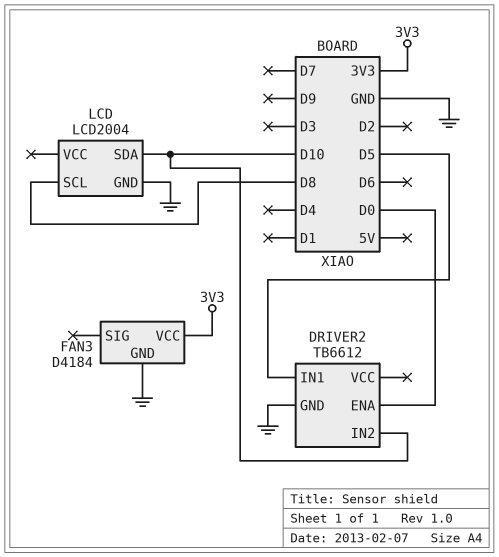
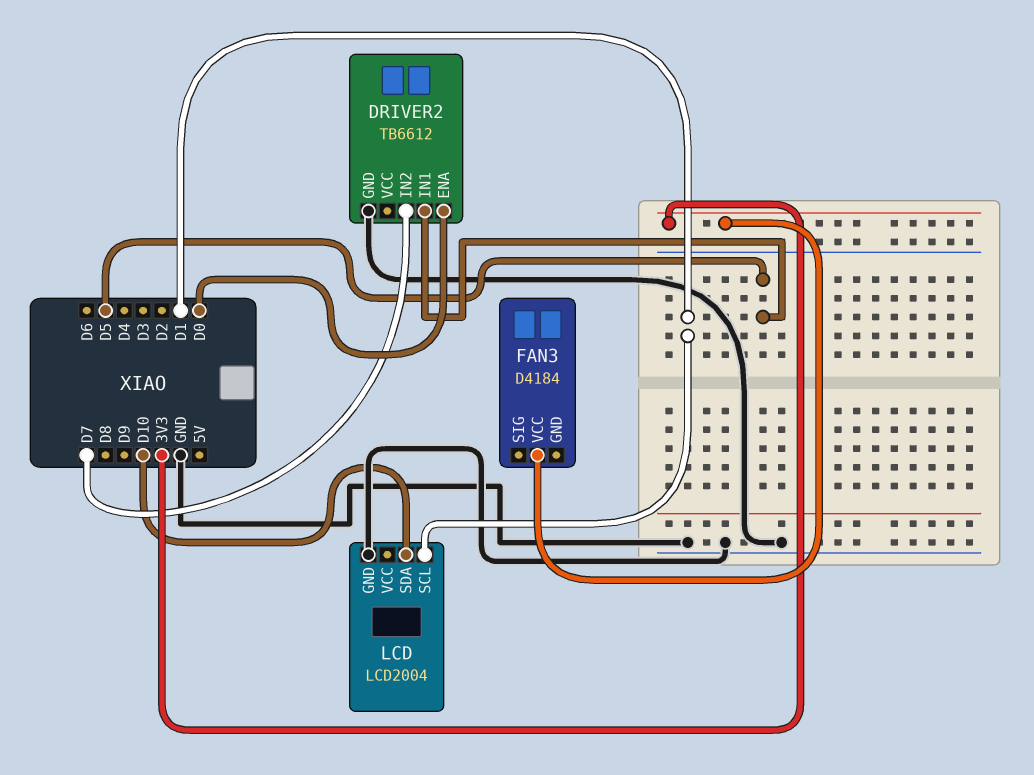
DRIVER2 pin IN2: D10 -> D7
FAN3 pin GND: GND -> none
LCD pin SCL: D8 -> D1

